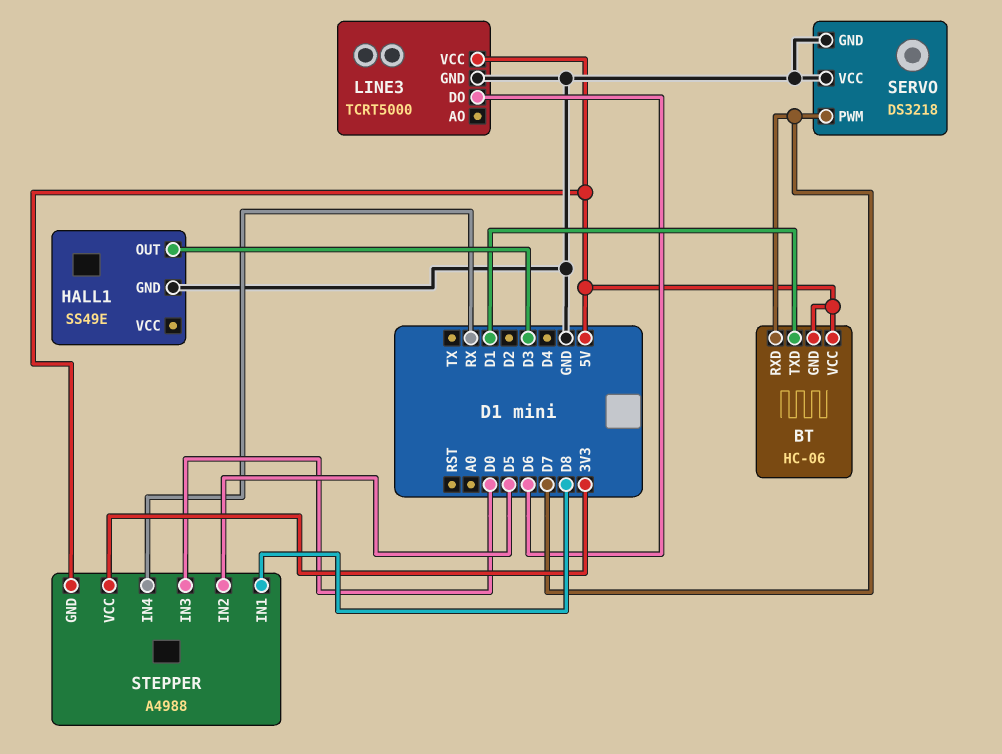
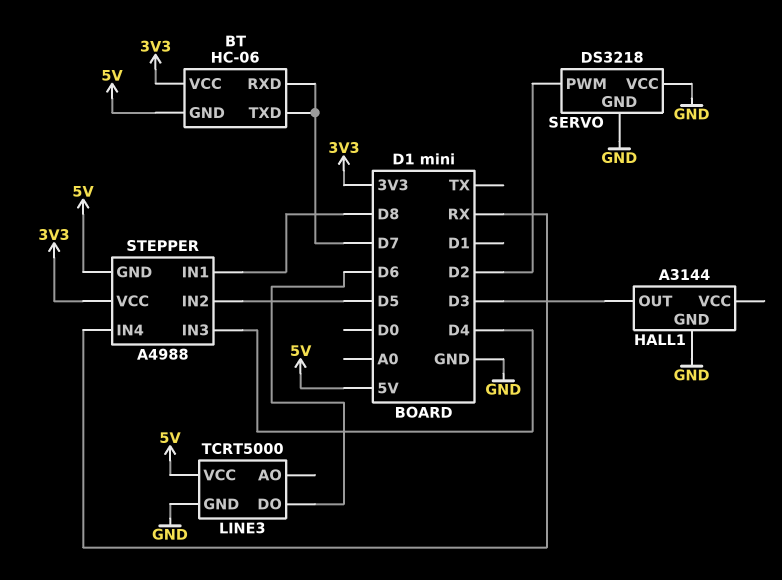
BT pin TXD: D1 -> D7
BT pin VCC: 5V -> 3V3
HALL1: SS49E -> A3144
SERVO pin PWM: D7 -> D2
STEPPER pin IN3: D0 -> D4

